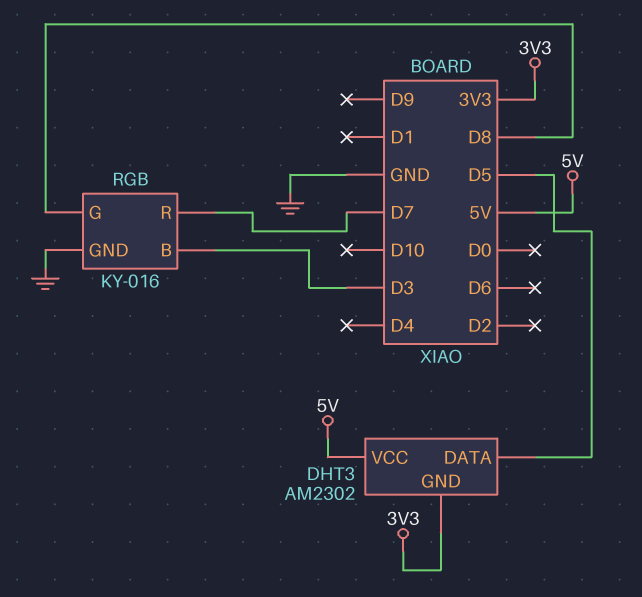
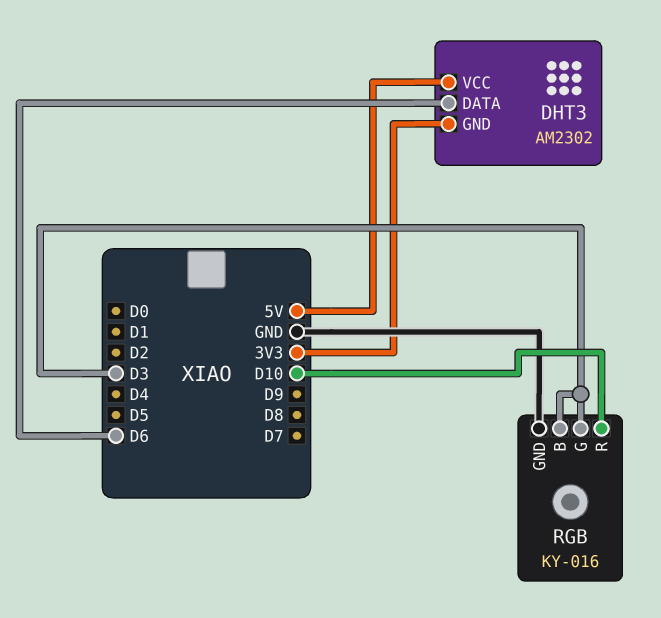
DHT3 pin DATA: D5 -> D6
RGB pin G: D8 -> D3
RGB pin R: D7 -> D10

